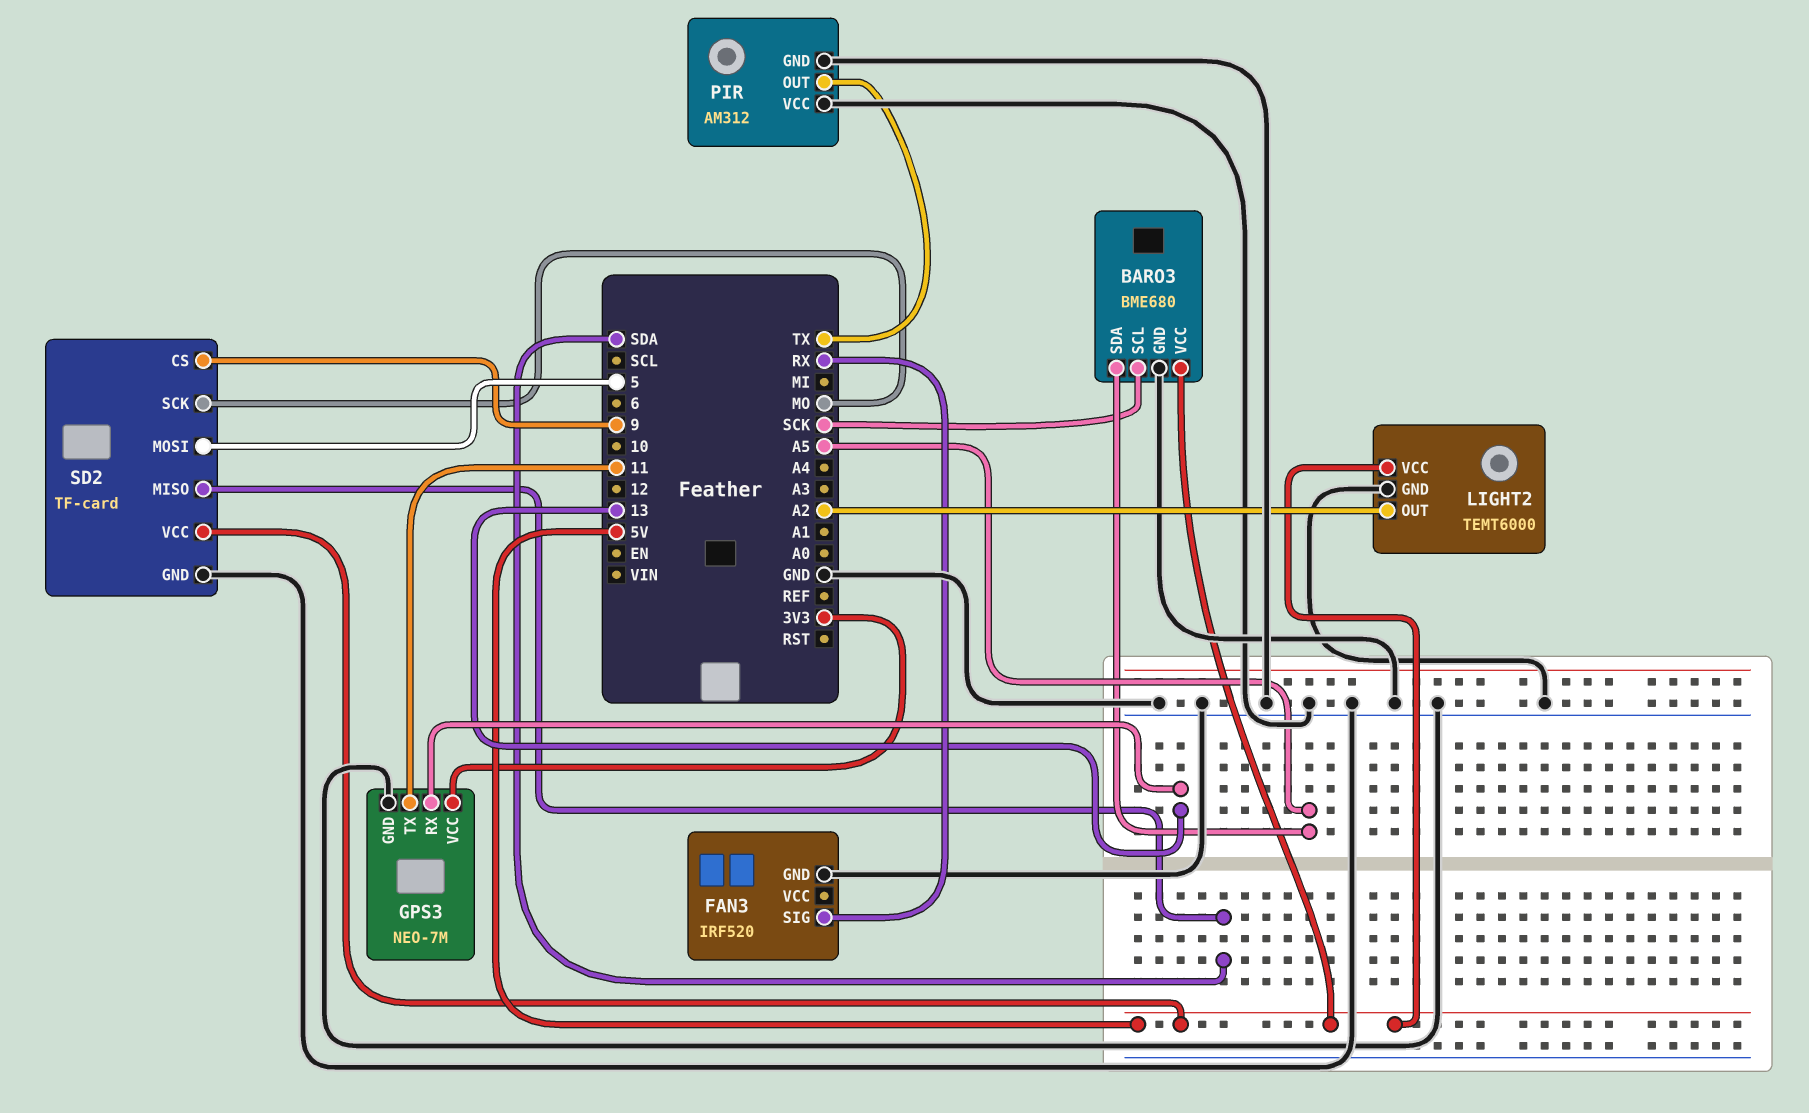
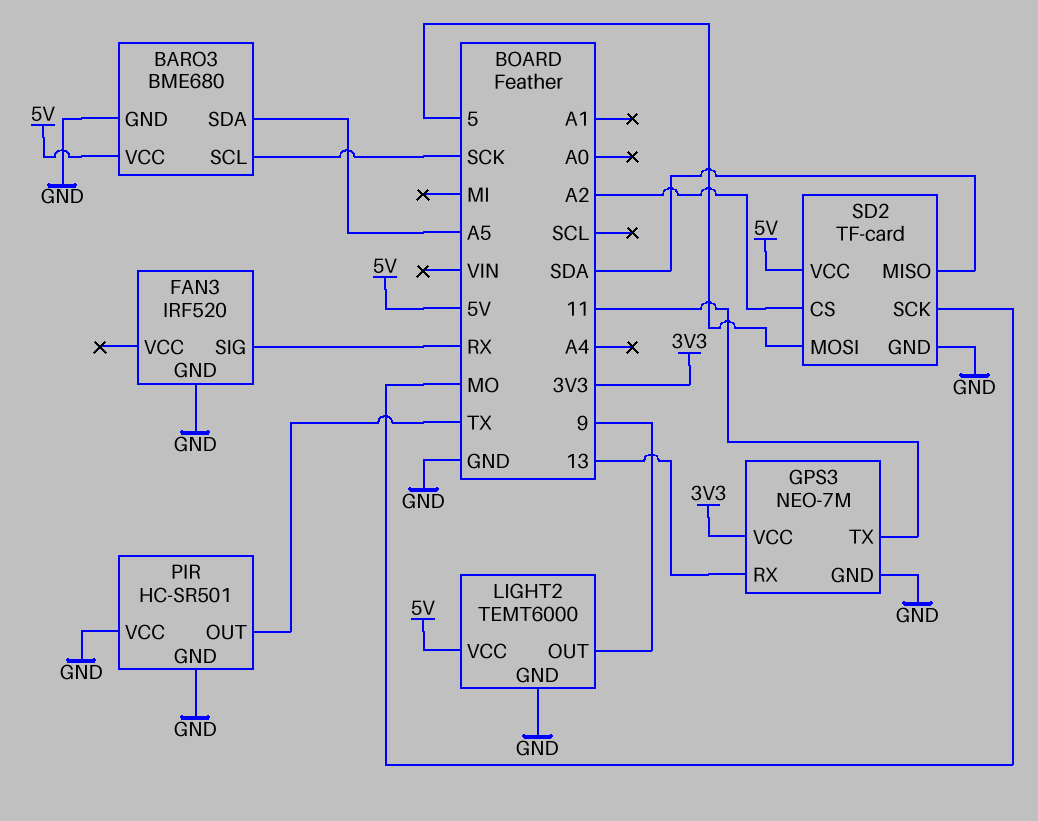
LIGHT2 pin OUT: A2 -> 9
PIR: AM312 -> HC-SR501
SD2 pin CS: 9 -> A2

